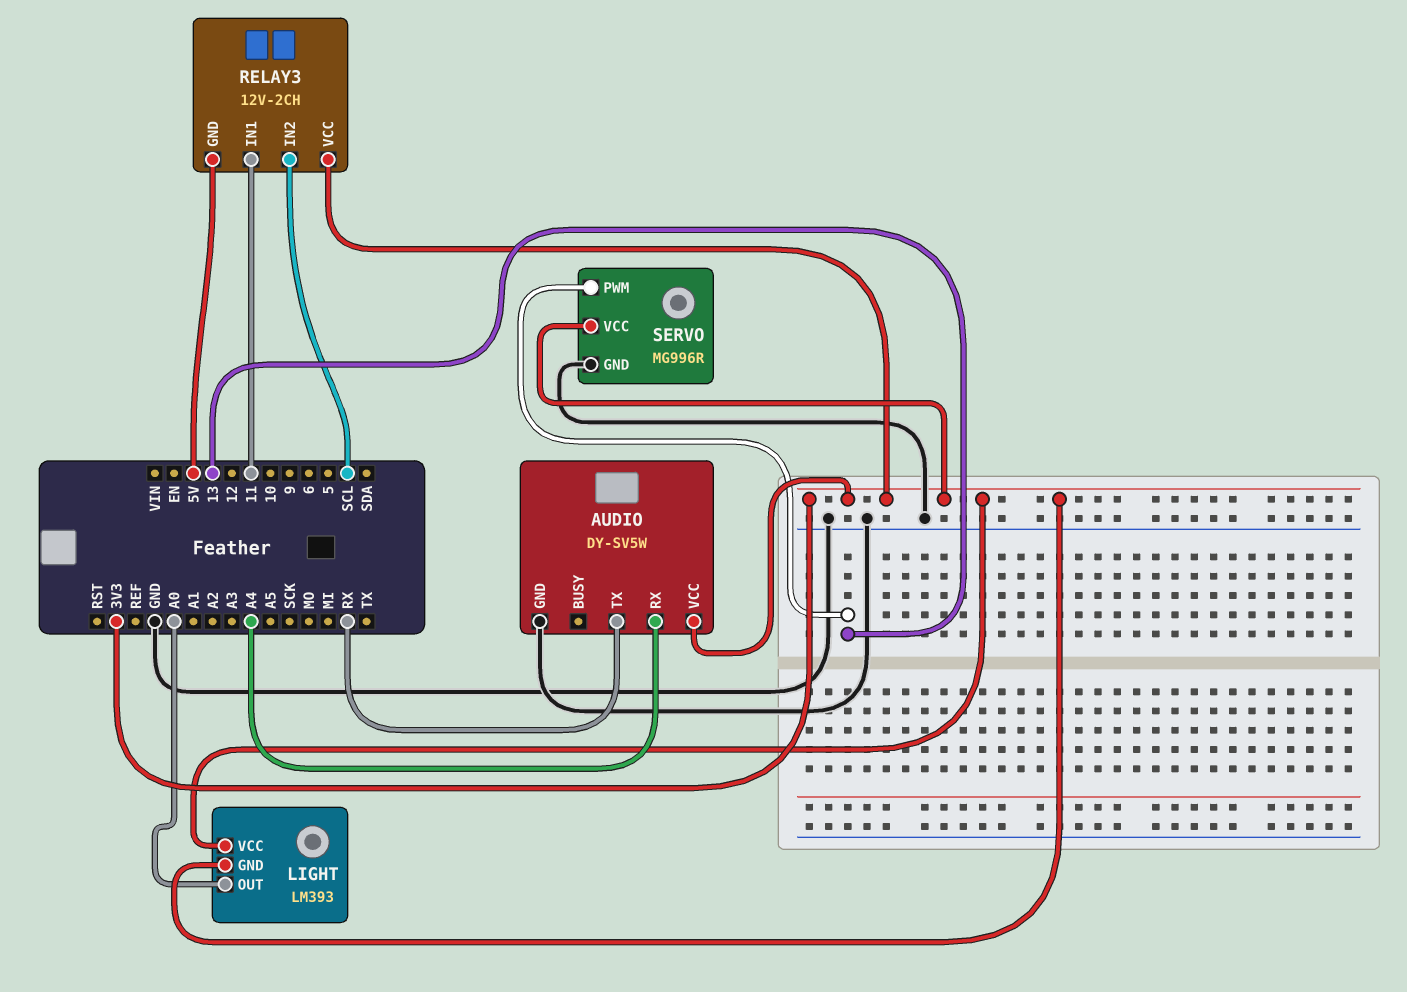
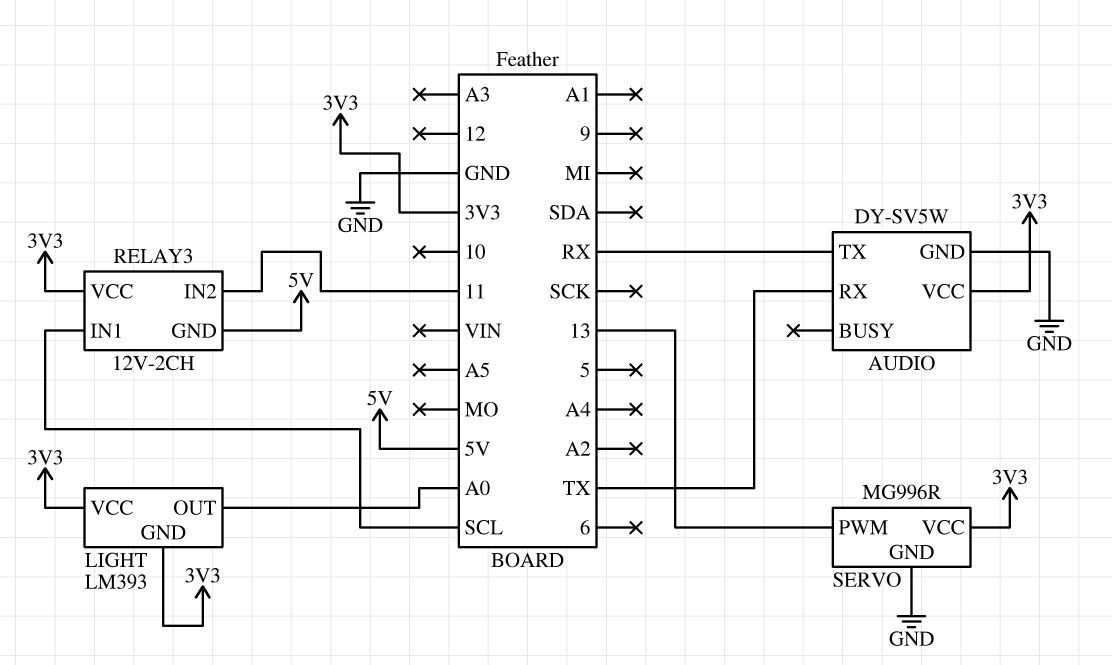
AUDIO pin RX: A4 -> TX
RELAY3 pin IN1: 11 -> SCL
RELAY3 pin IN2: SCL -> 11

